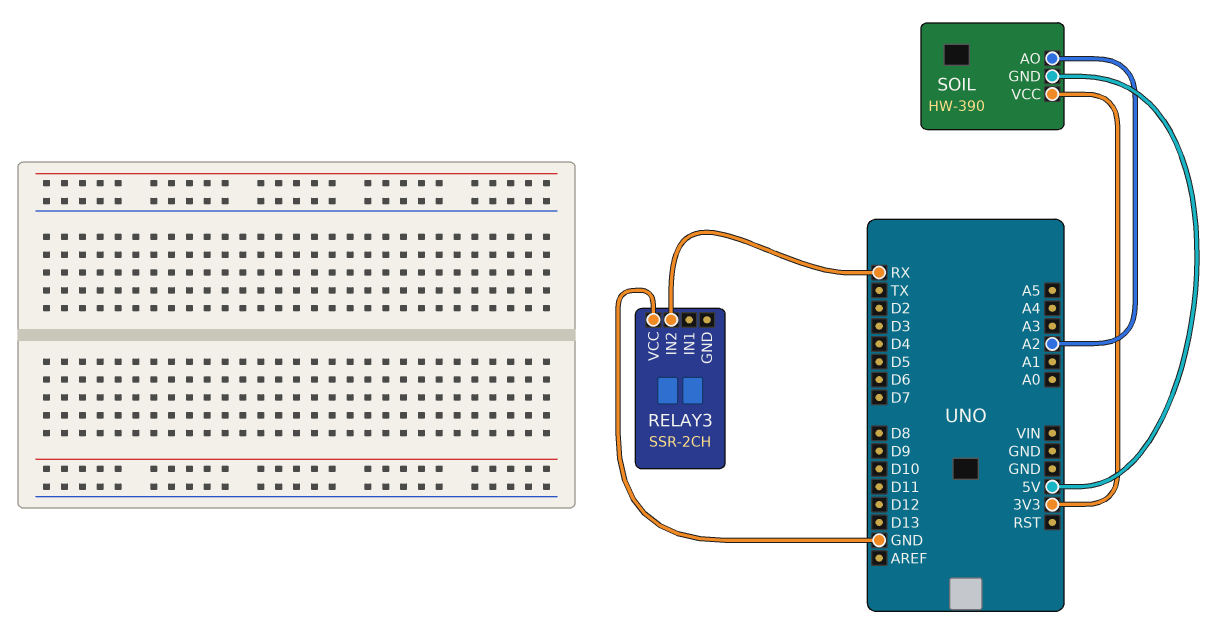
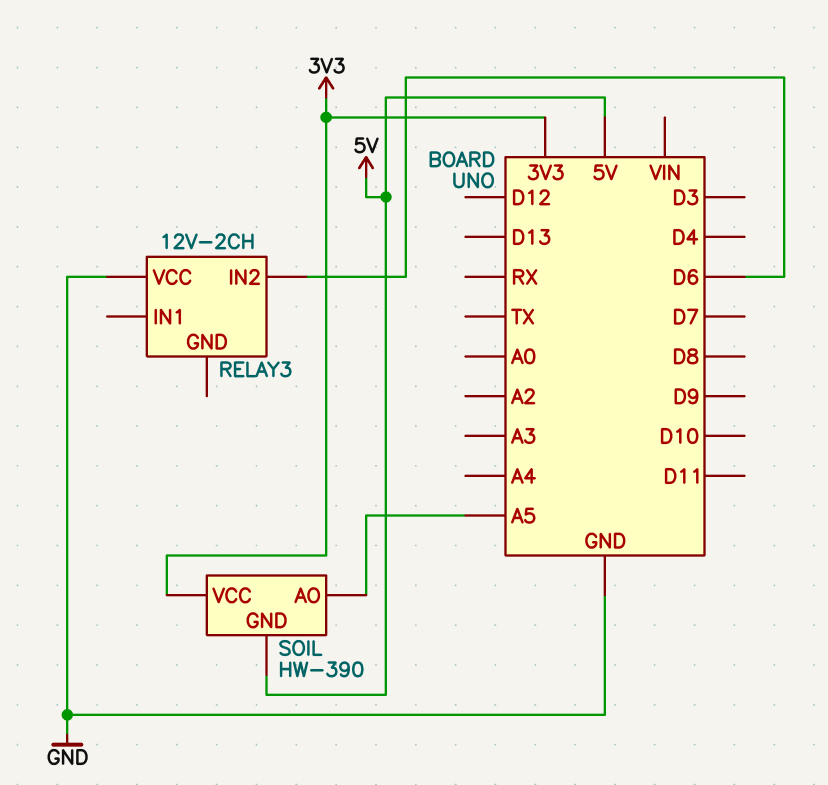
RELAY3: SSR-2CH -> 12V-2CH
RELAY3 pin IN2: RX -> D6
SOIL pin AO: A2 -> A5

